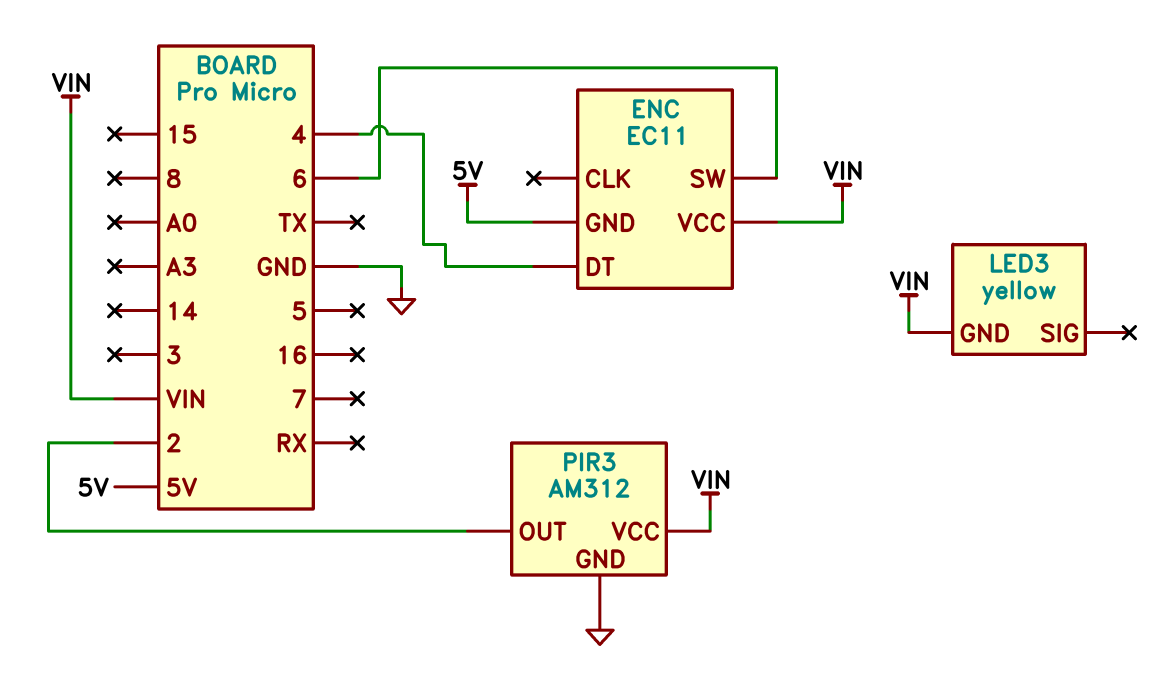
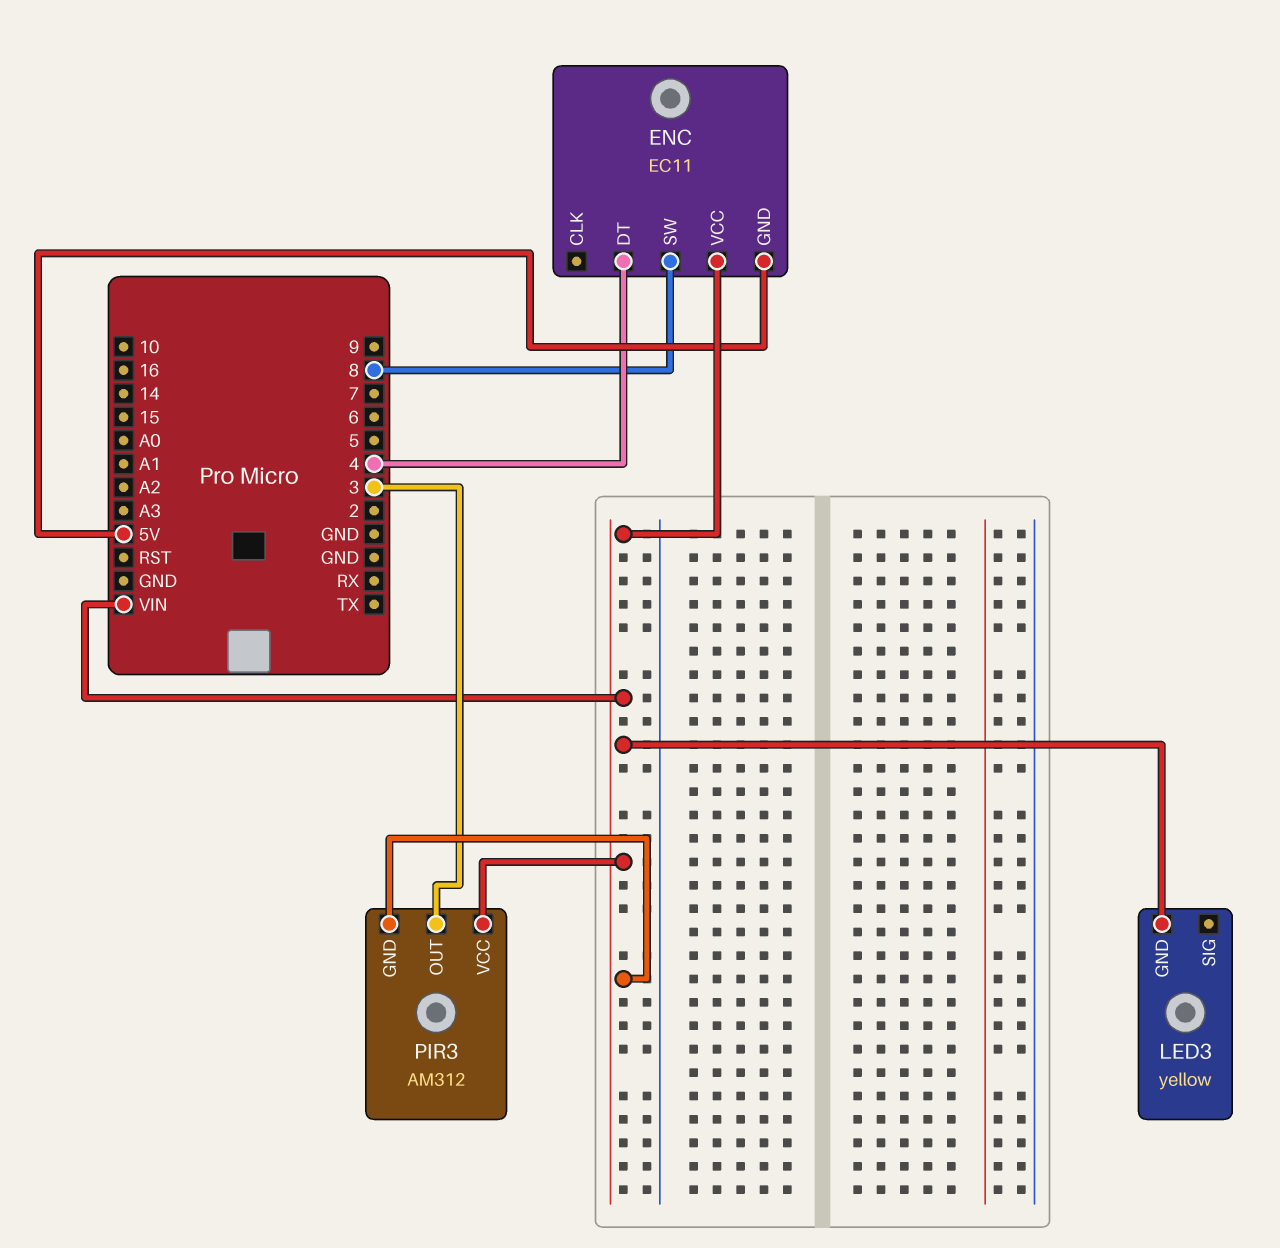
ENC pin SW: 6 -> 8
PIR3 pin GND: GND -> VIN
PIR3 pin OUT: 2 -> 3

